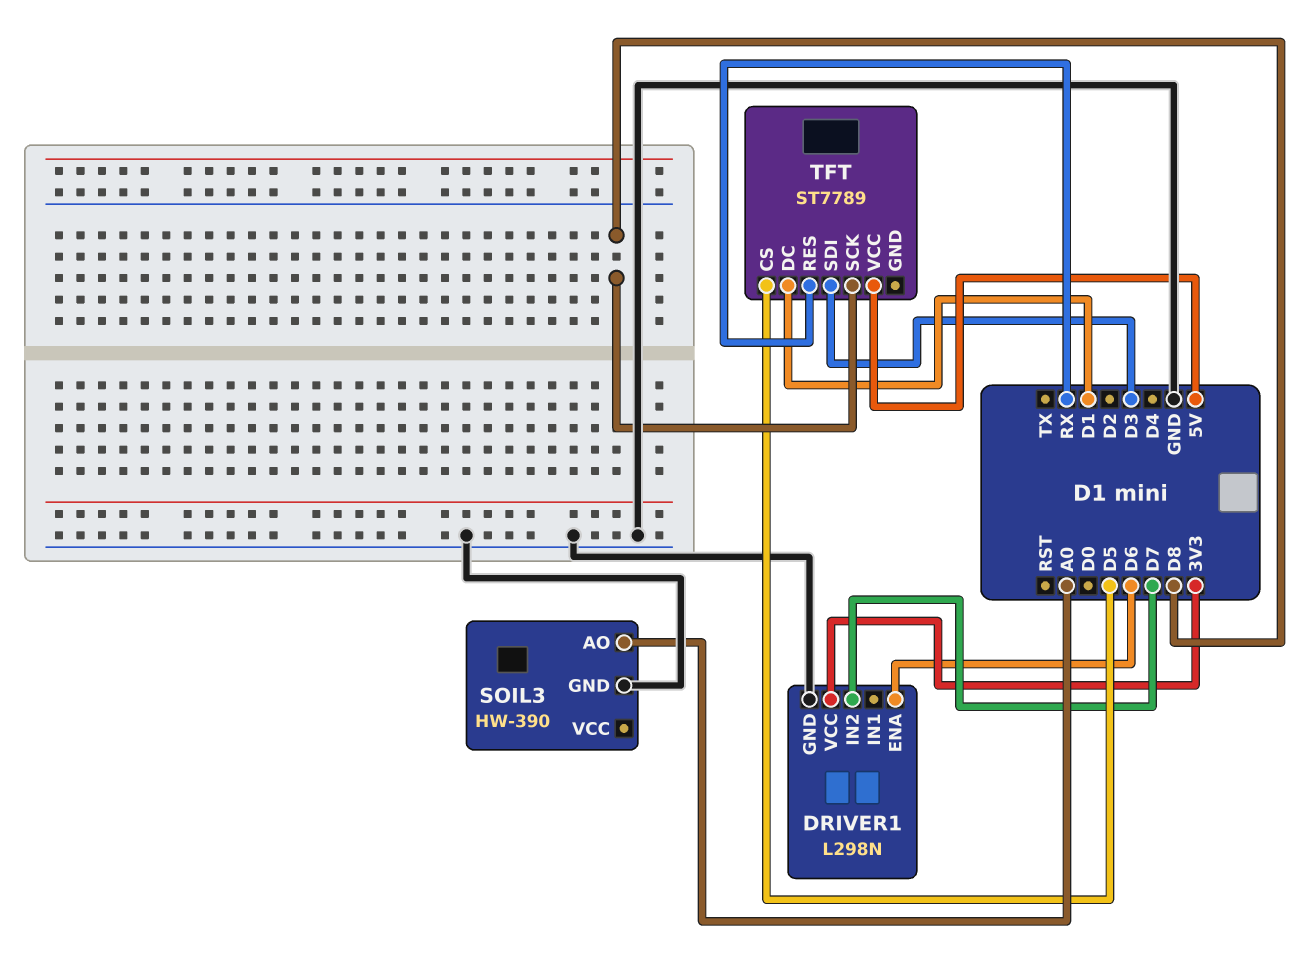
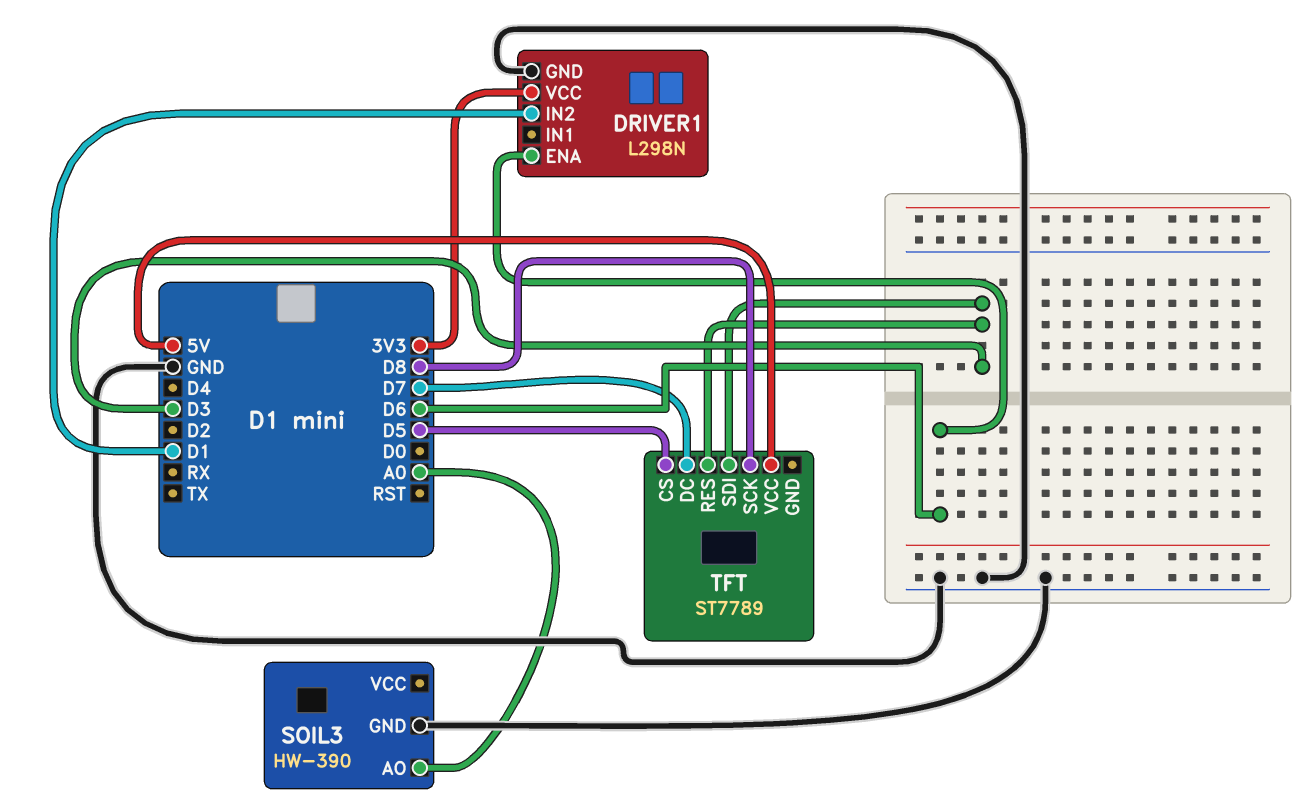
DRIVER1 pin IN2: D7 -> D1
TFT pin DC: D1 -> D7
TFT pin RES: RX -> D3

